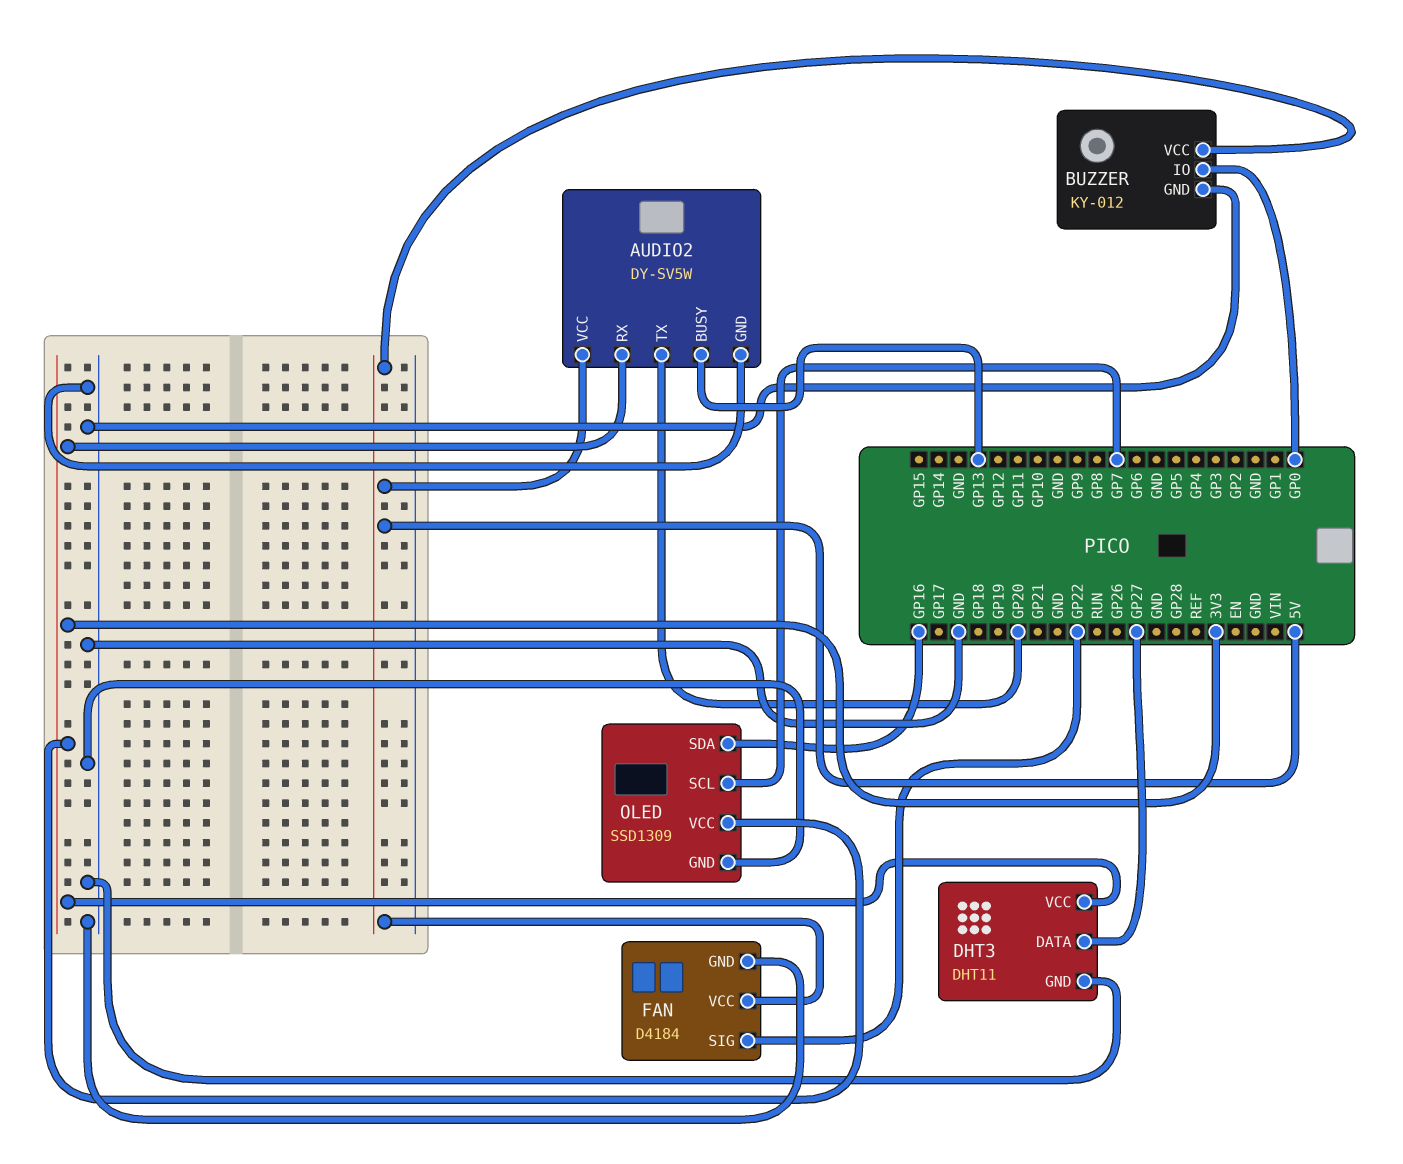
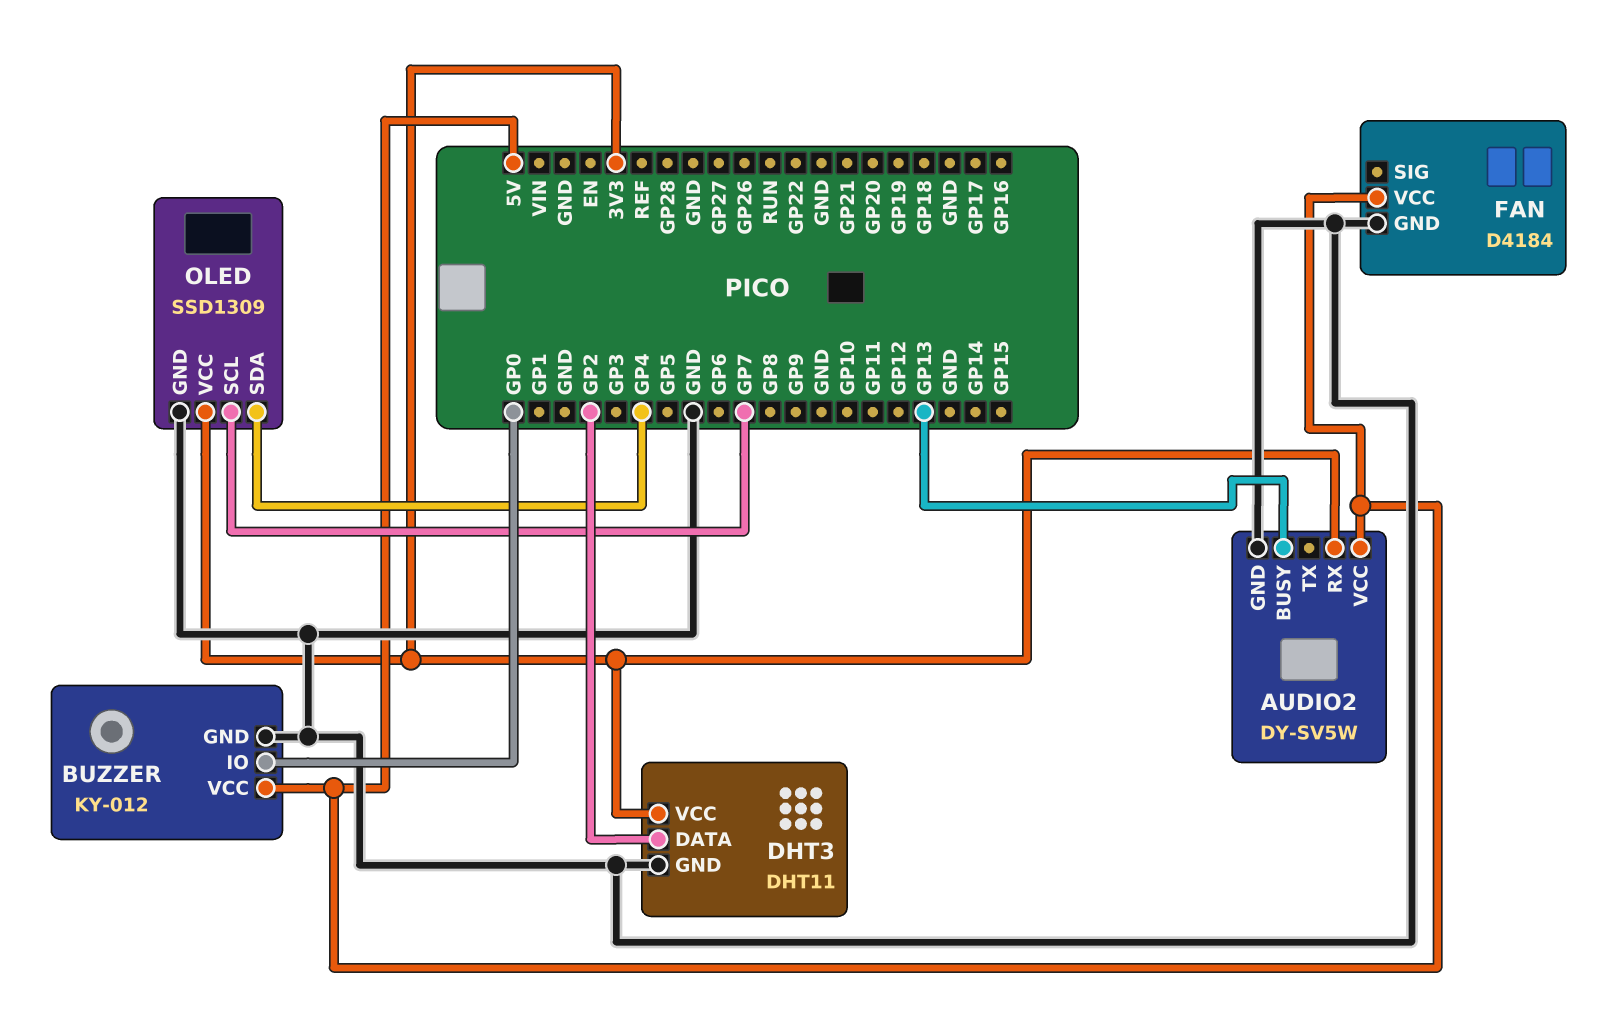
AUDIO2 pin TX: GP20 -> none
DHT3 pin DATA: GP27 -> GP2
FAN pin SIG: GP22 -> none
OLED pin SDA: GP16 -> GP4

